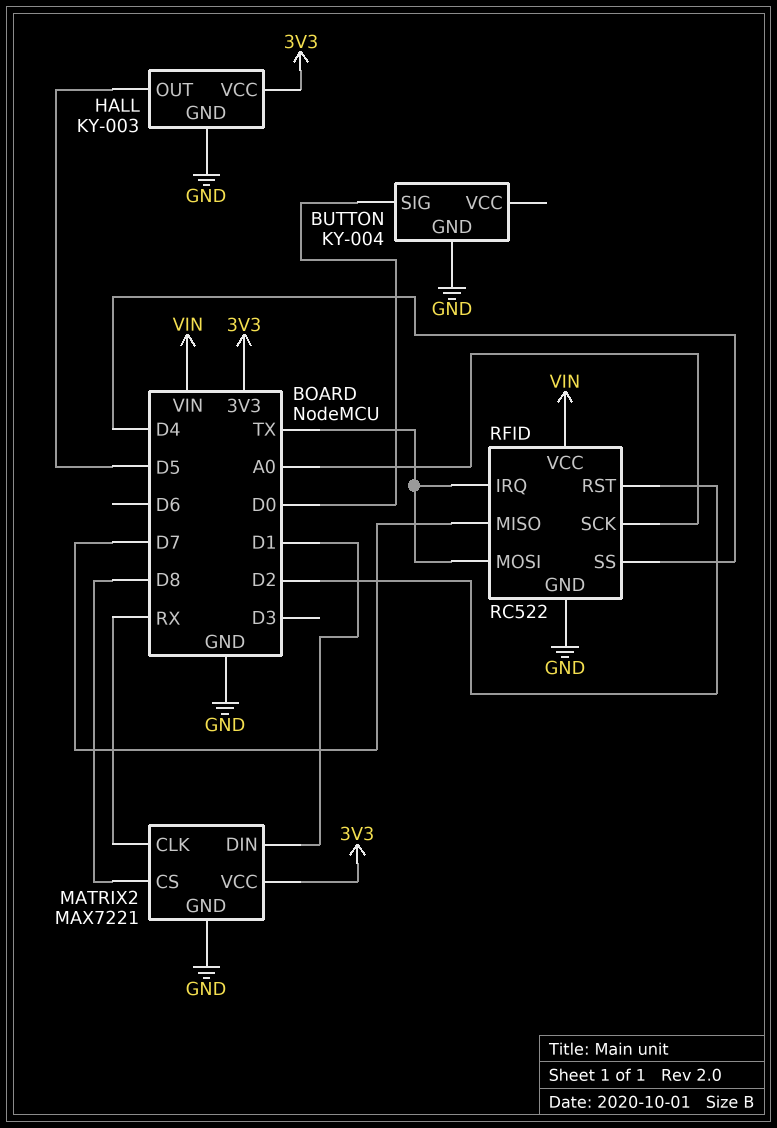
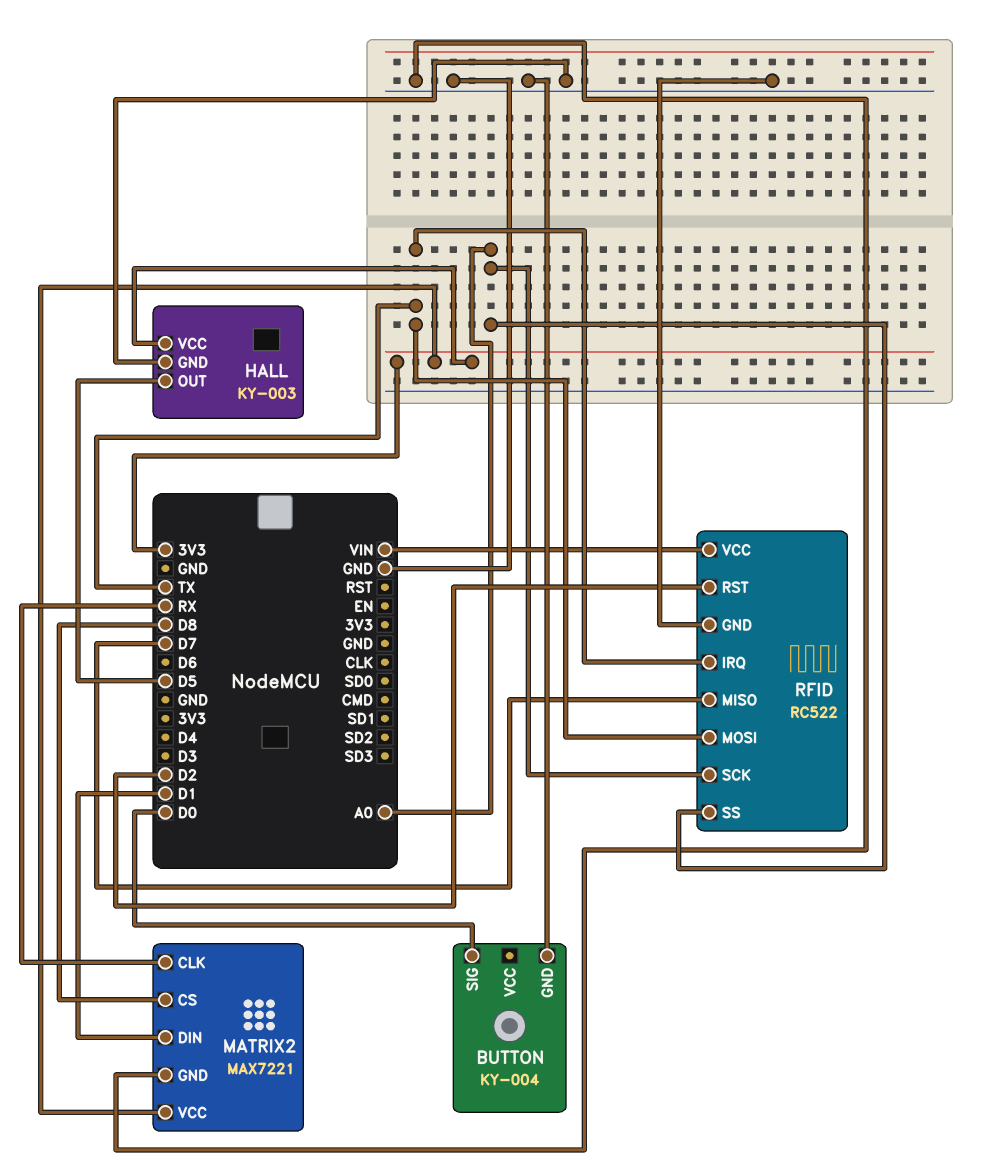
RFID pin SS: D4 -> A0

